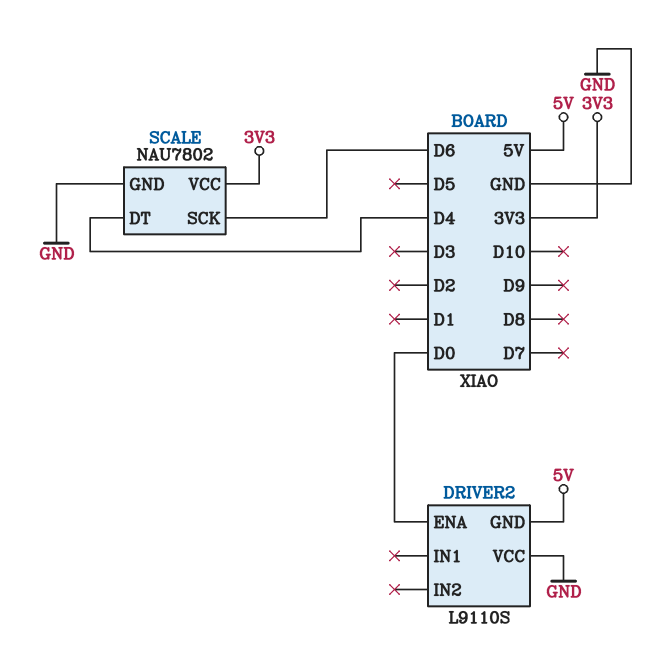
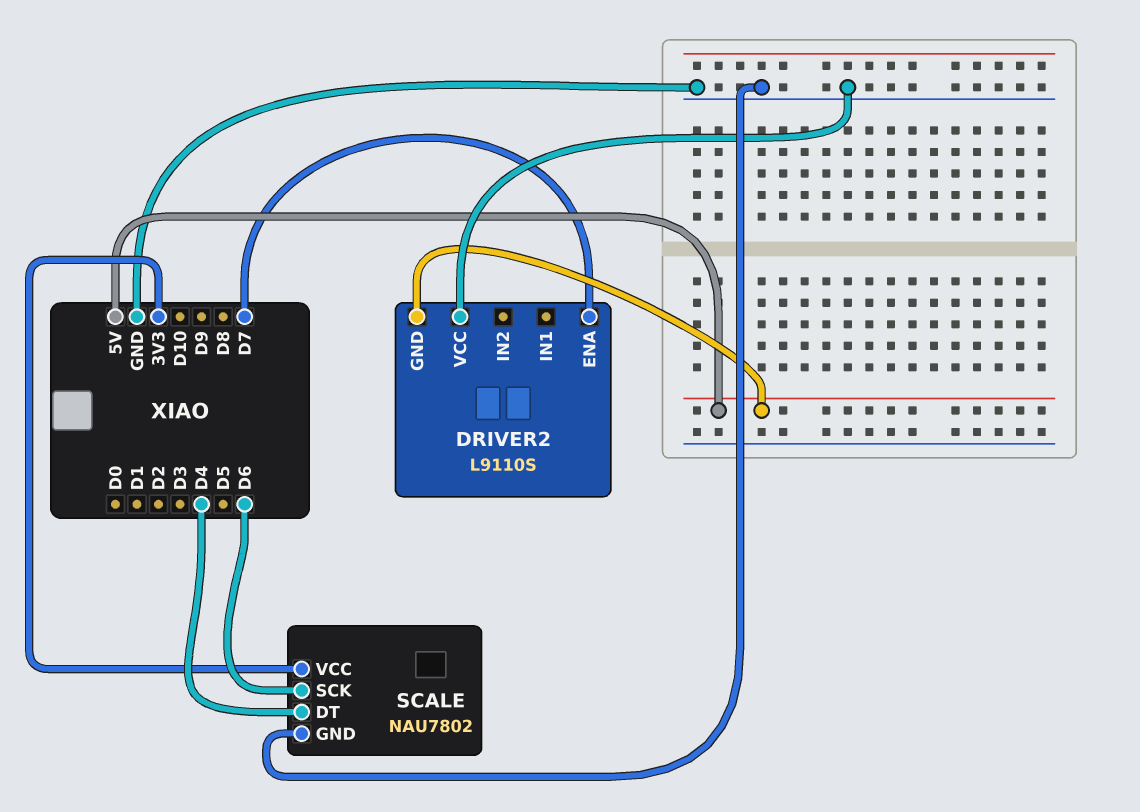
DRIVER2 pin ENA: D0 -> D7

